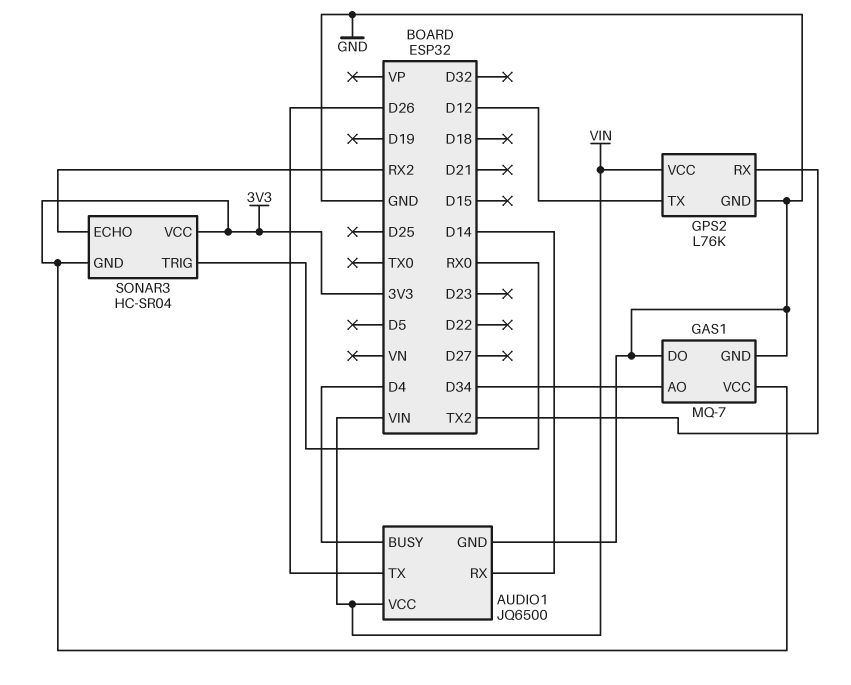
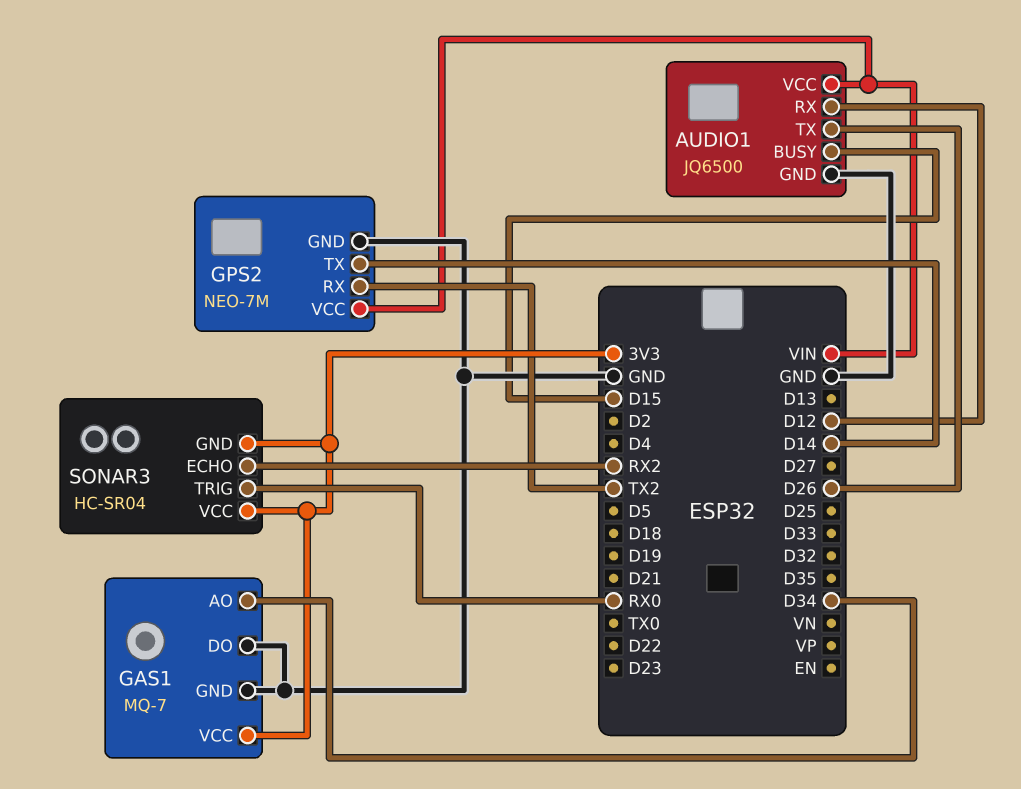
AUDIO1 pin BUSY: D4 -> D15
AUDIO1 pin RX: D14 -> D12
GPS2: L76K -> NEO-7M
GPS2 pin TX: D12 -> D14

